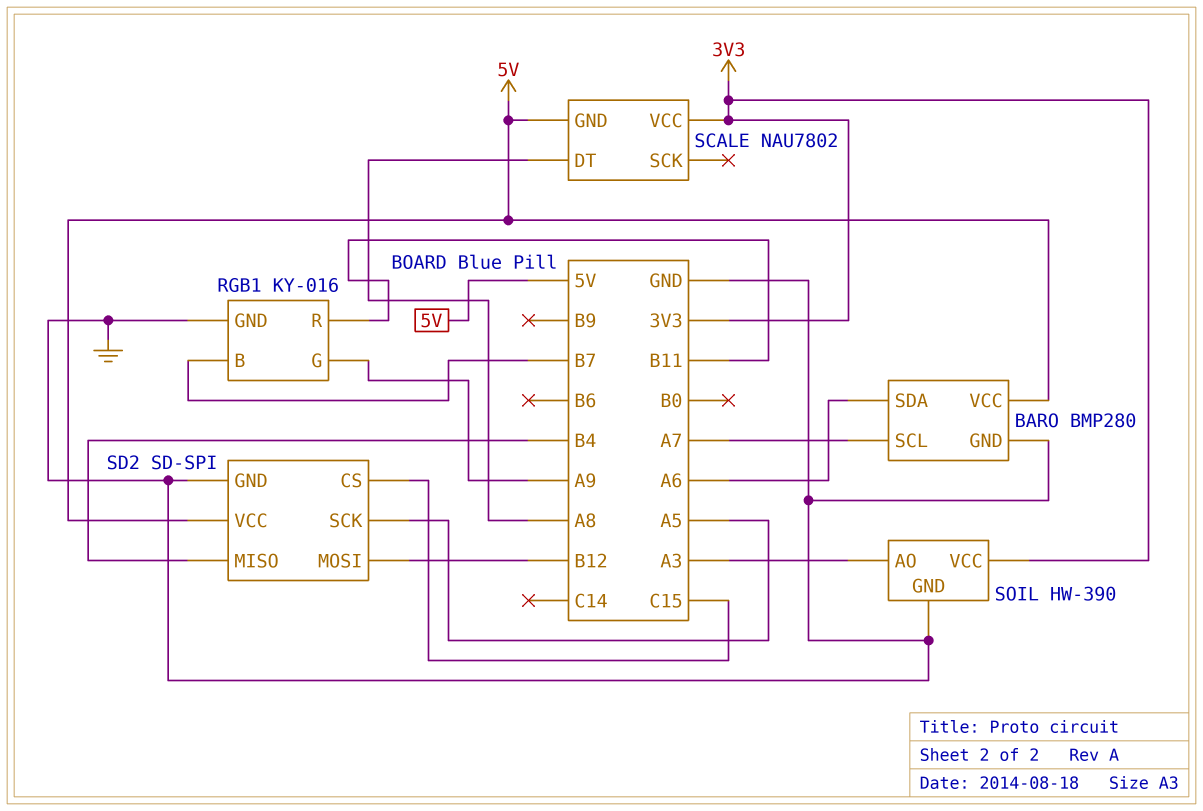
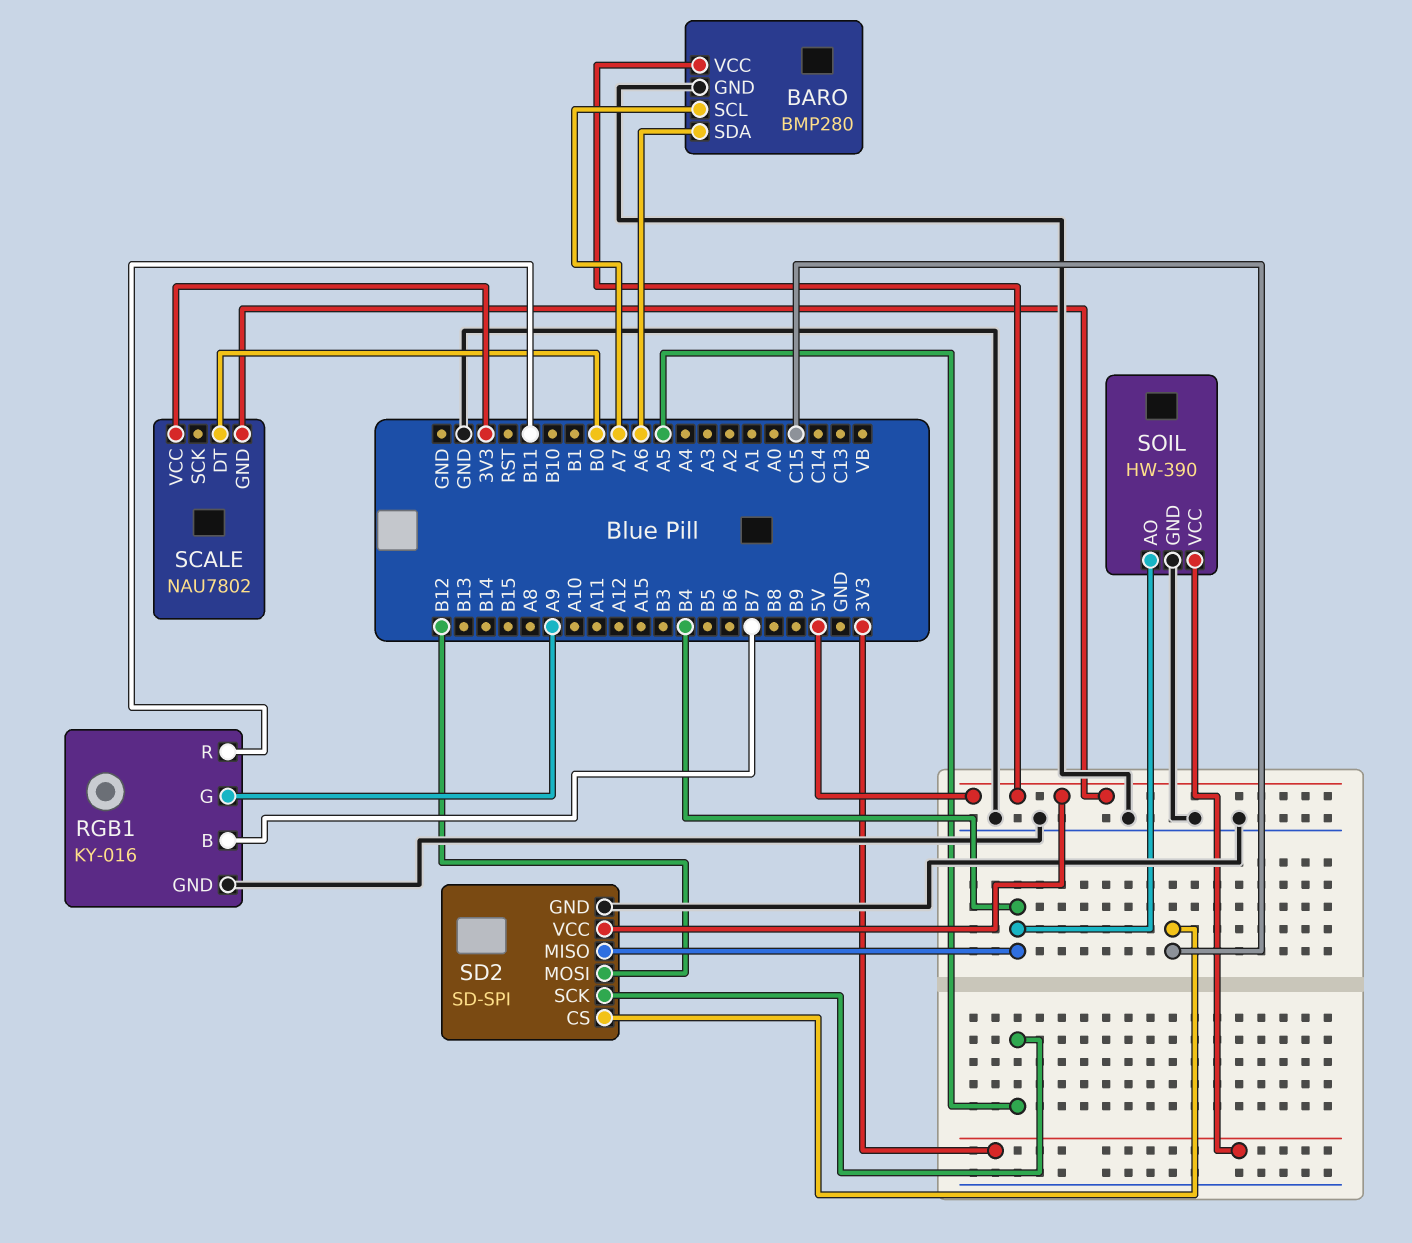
SCALE pin DT: A8 -> B0
SOIL pin AO: A3 -> B4

